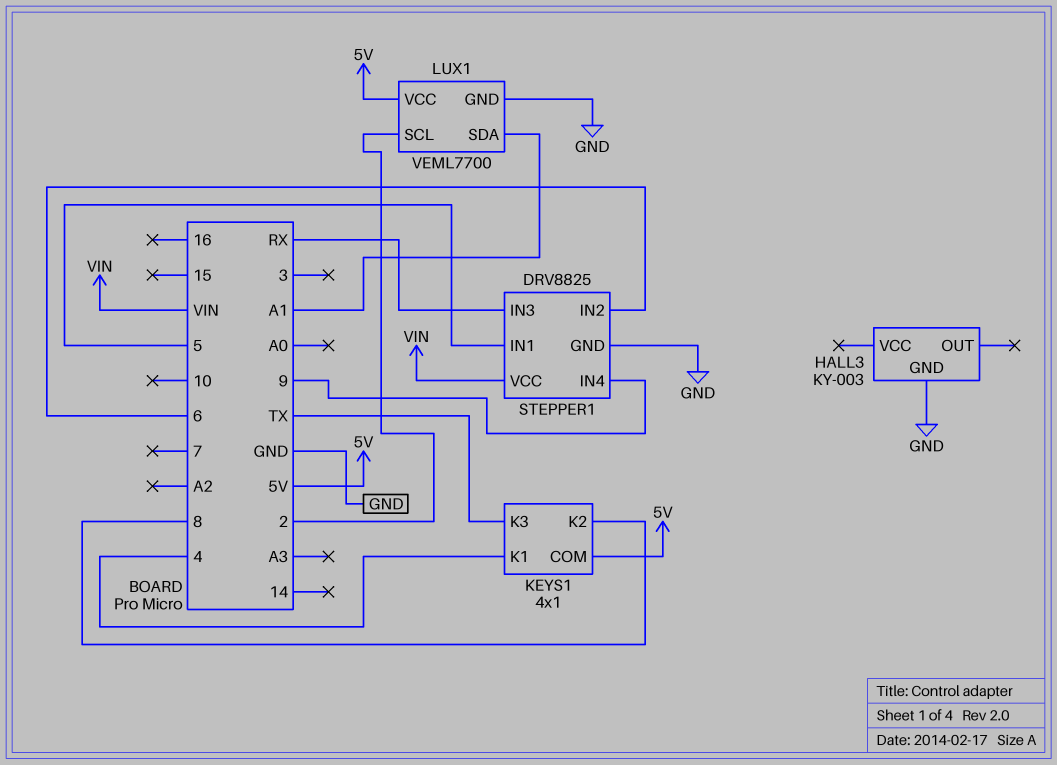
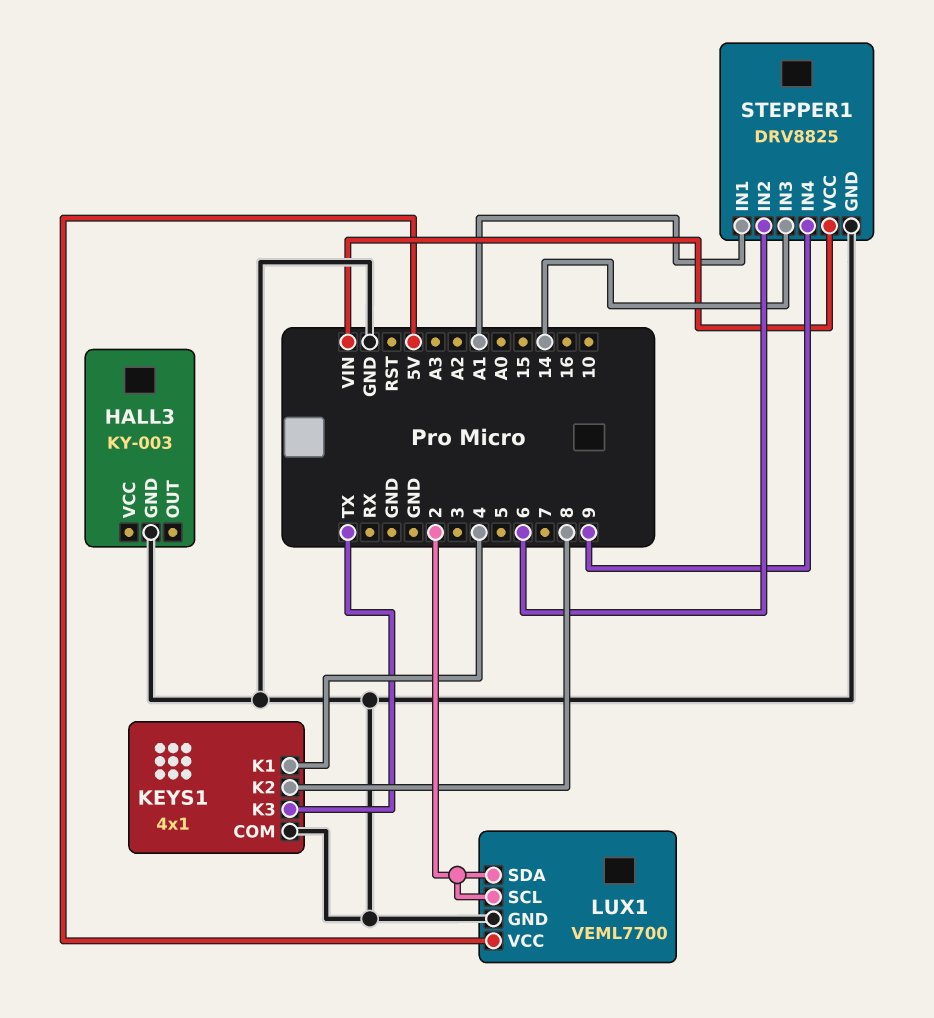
KEYS1 pin COM: 5V -> GND
LUX1 pin SDA: A1 -> 2
STEPPER1 pin IN1: 5 -> A1
STEPPER1 pin IN3: RX -> 14

